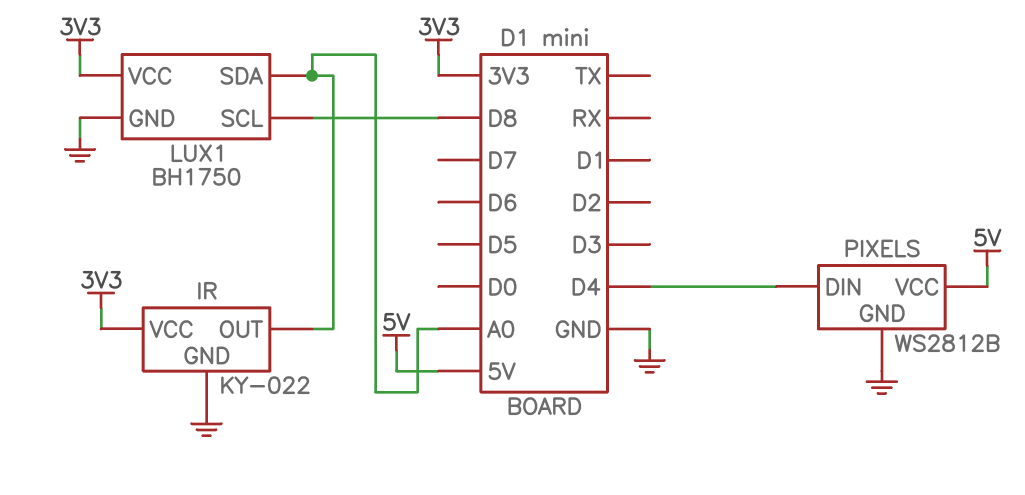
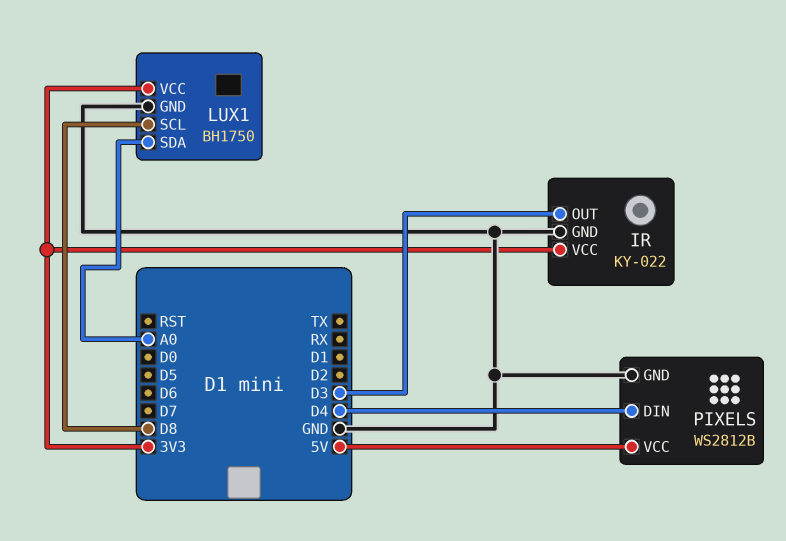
IR pin OUT: A0 -> D3

